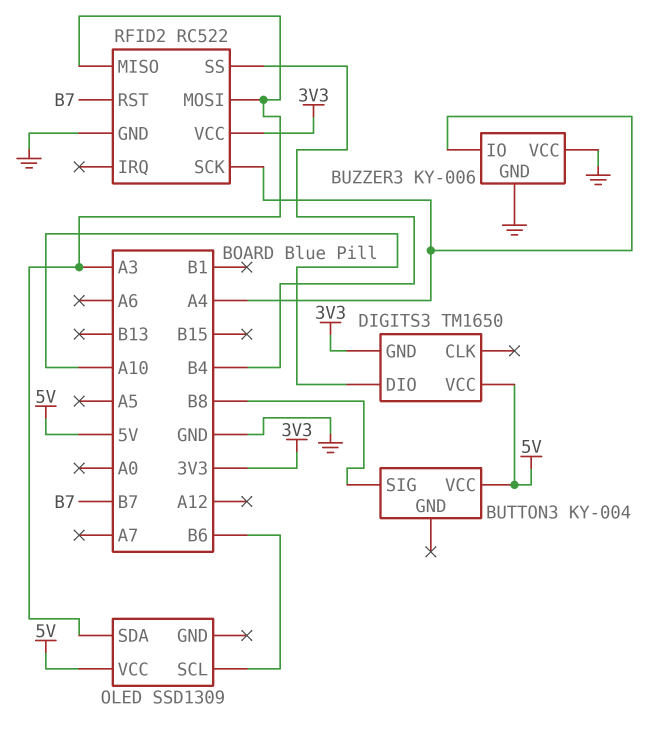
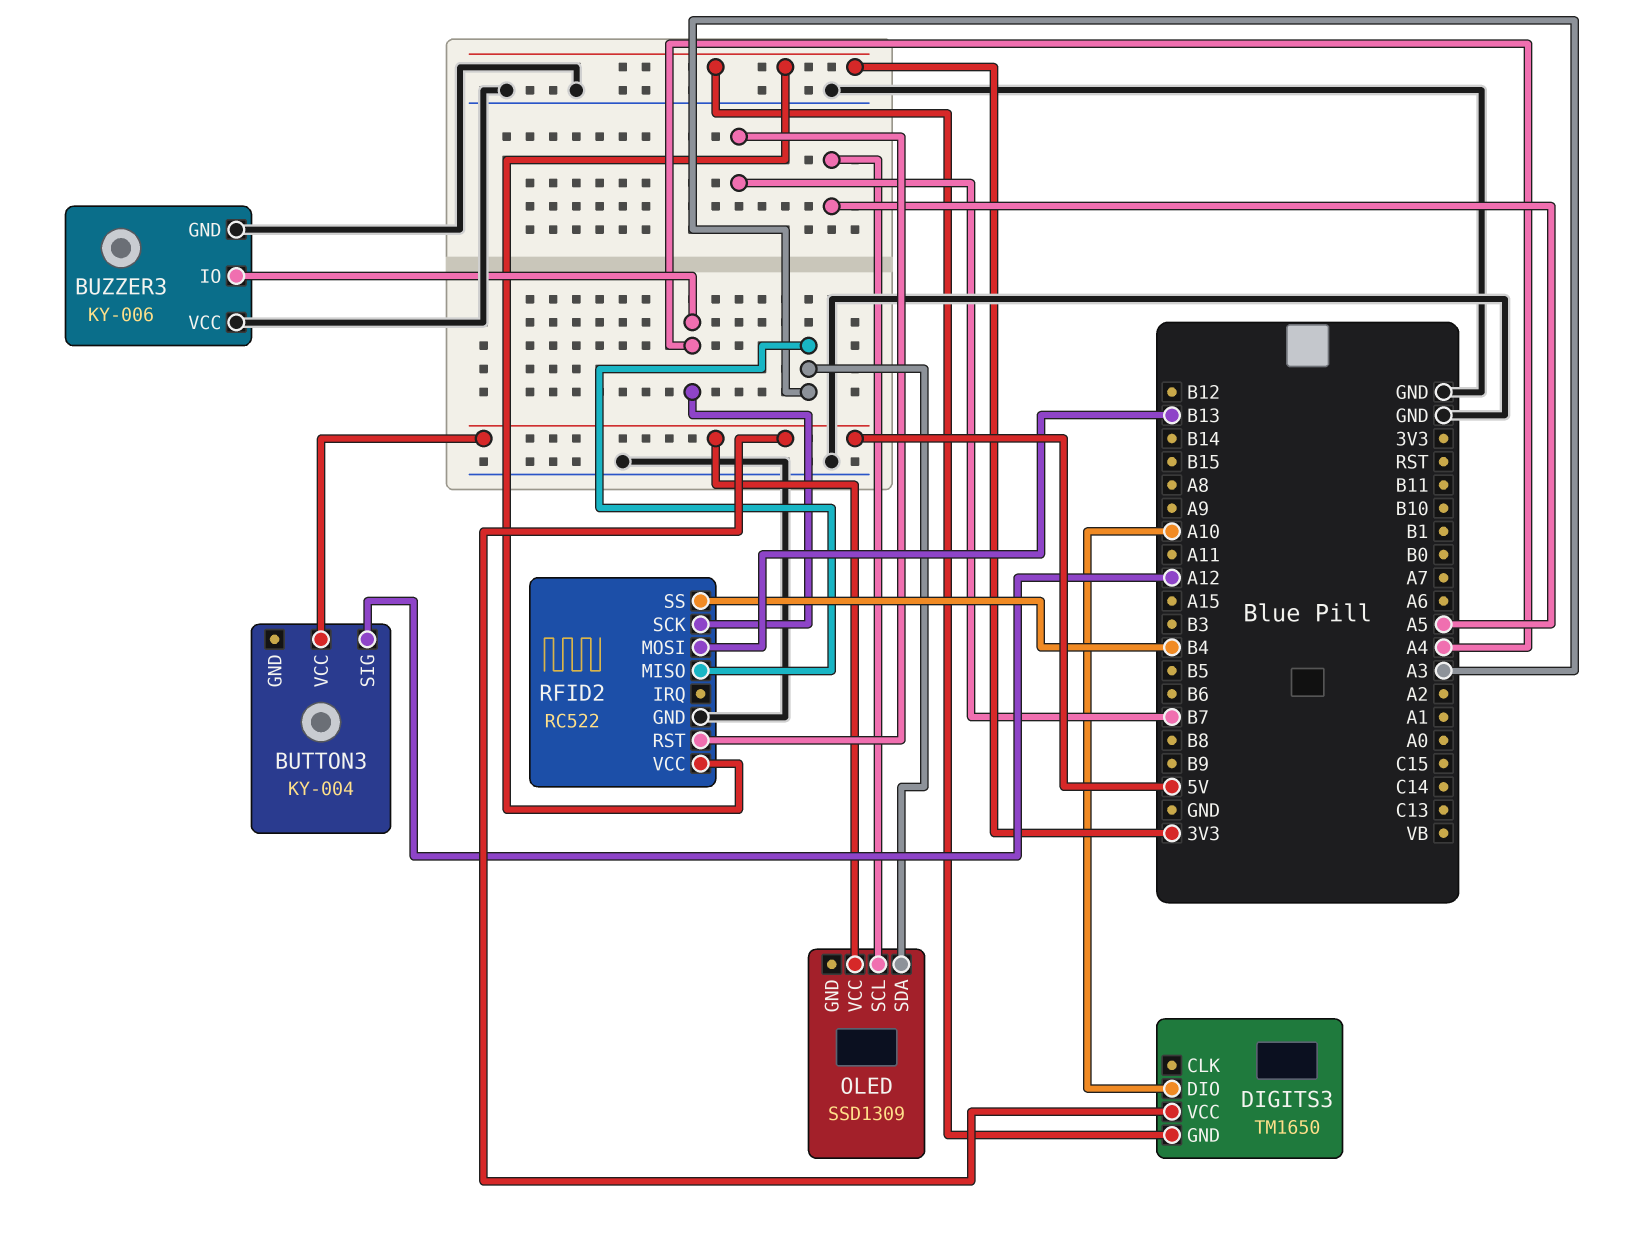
BUTTON3 pin SIG: B8 -> A12
OLED pin SCL: B6 -> A5
RFID2 pin MOSI: A3 -> B13

